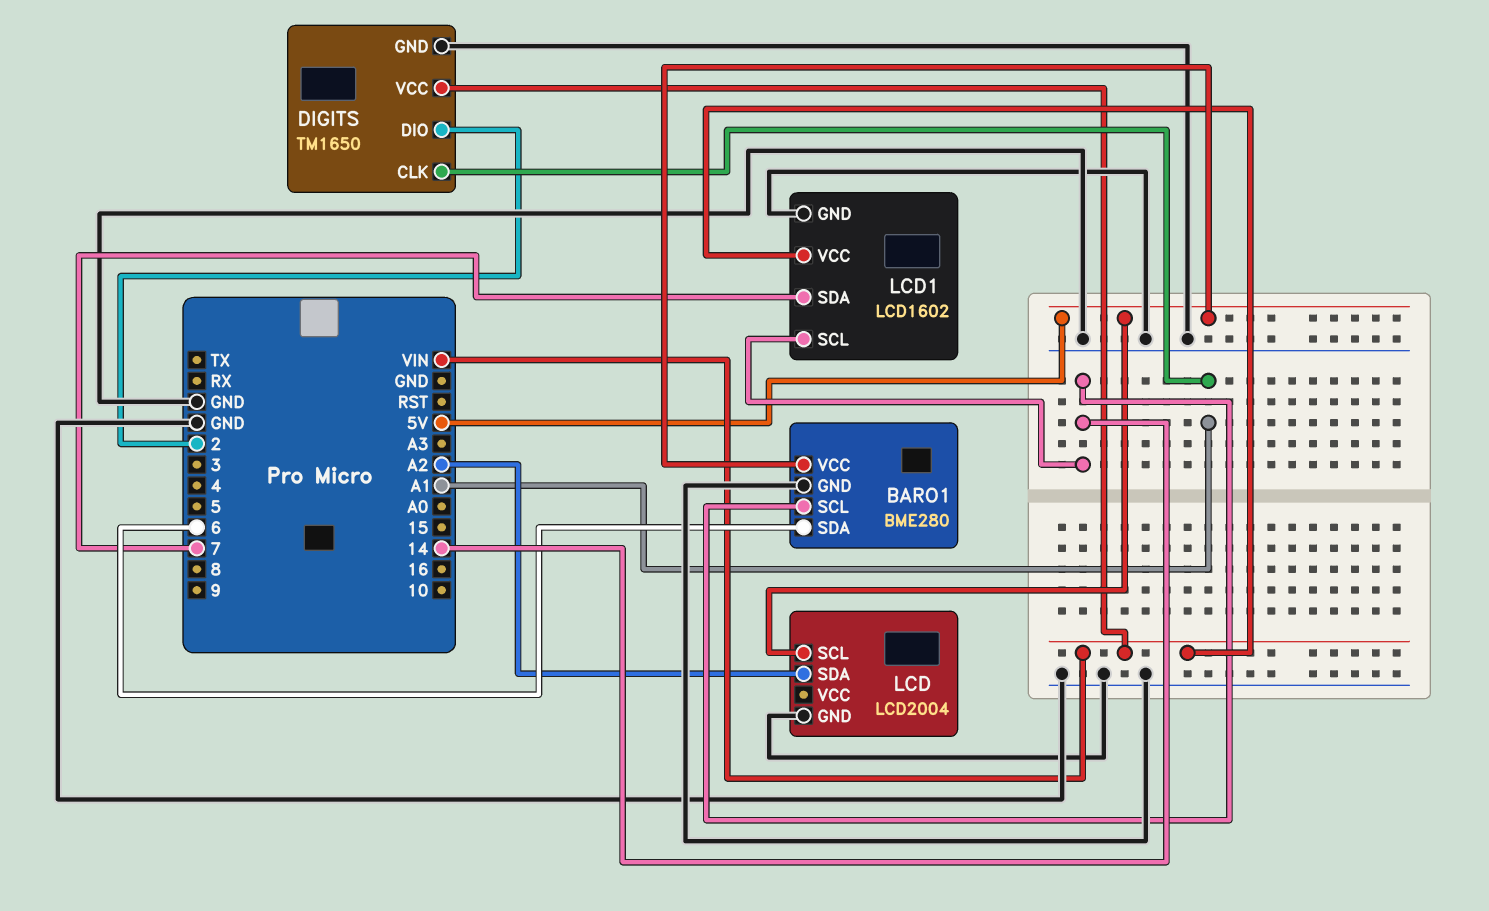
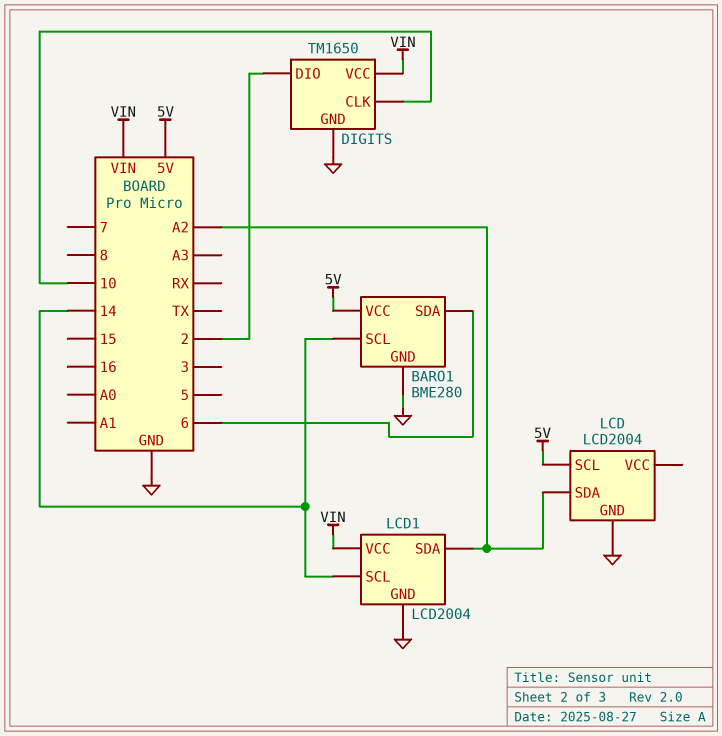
DIGITS pin CLK: A1 -> 10
LCD1: LCD1602 -> LCD2004
LCD1 pin SDA: 7 -> A2

